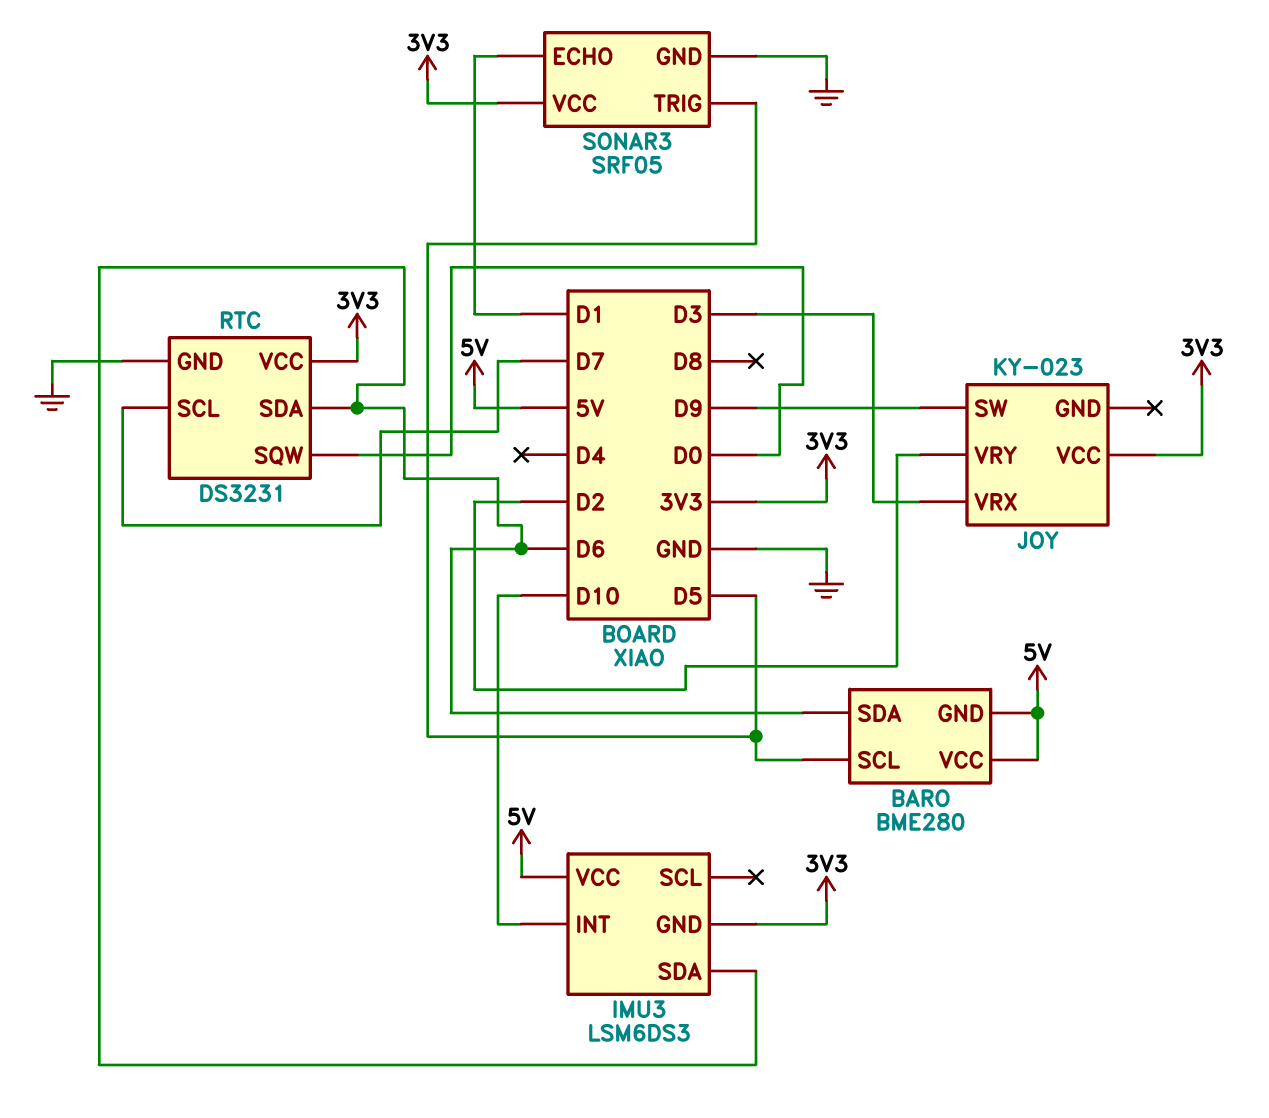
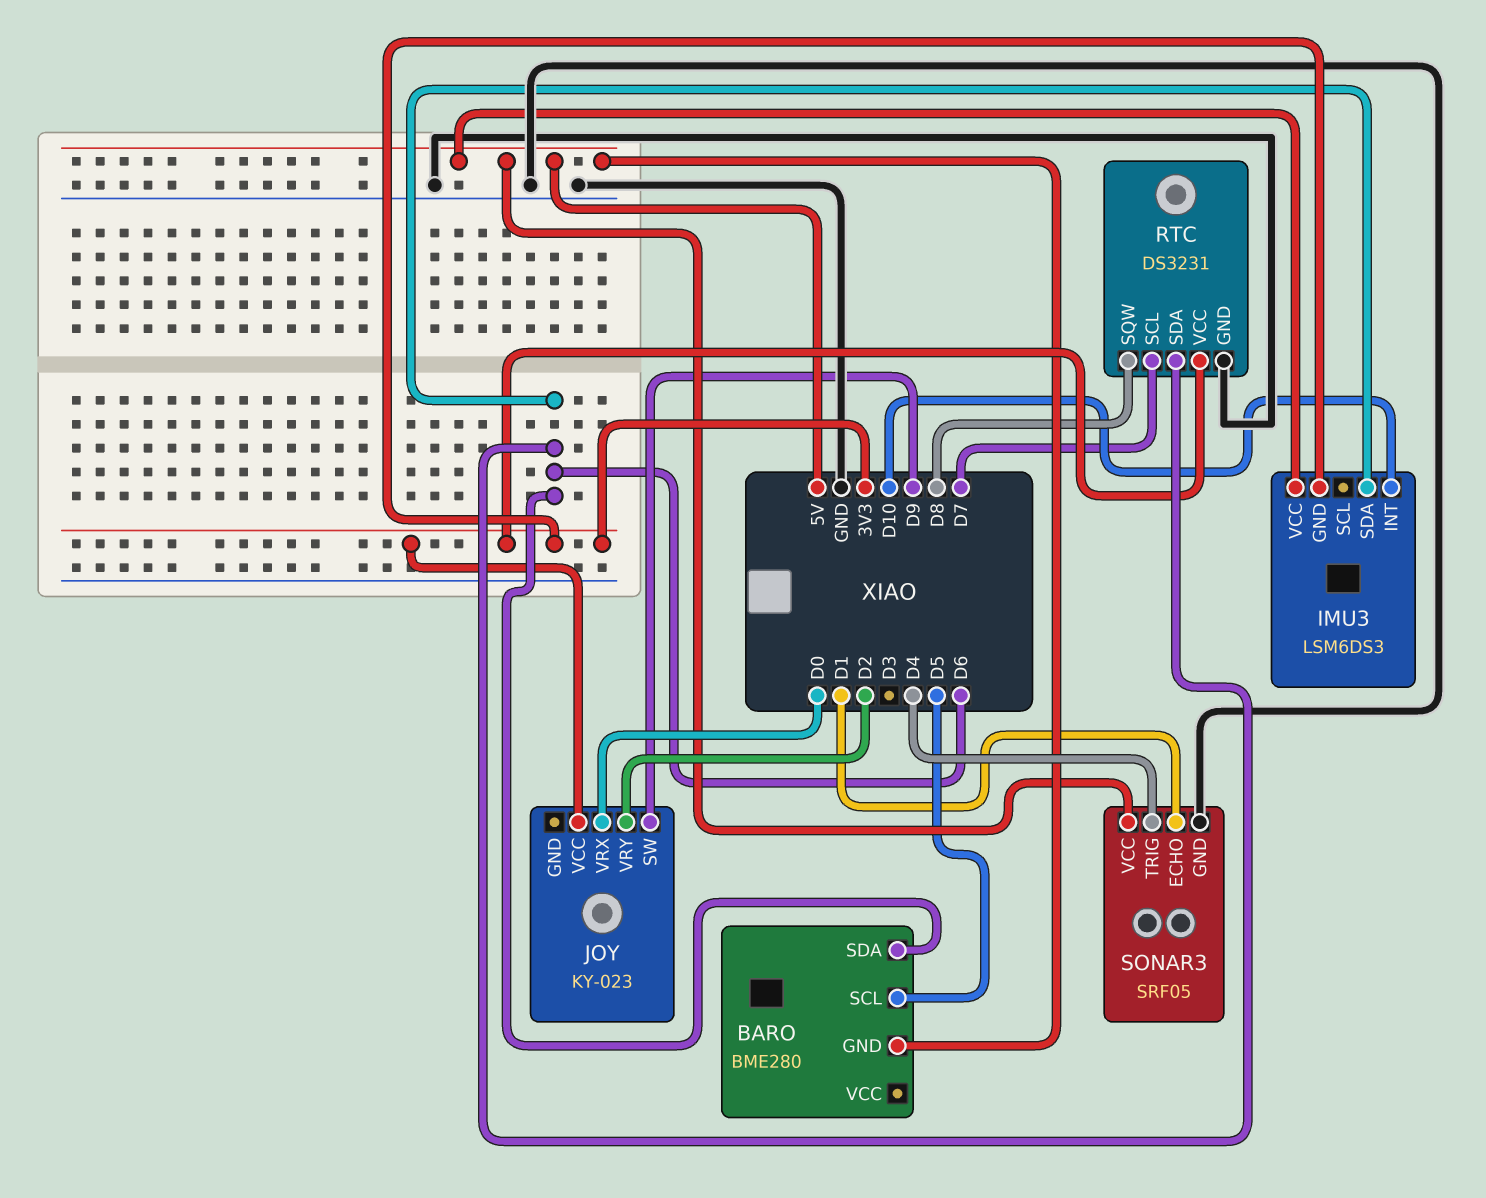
BARO pin VCC: 5V -> none
JOY pin VRX: D3 -> D0
RTC pin SQW: D0 -> D8
SONAR3 pin TRIG: D5 -> D4
SONAR3 pin VCC: 3V3 -> 5V

